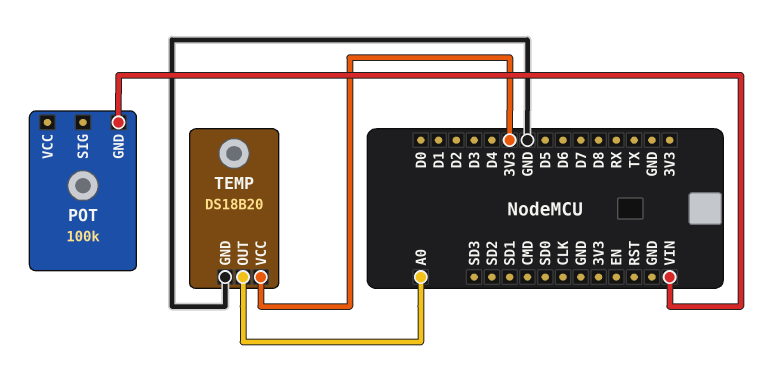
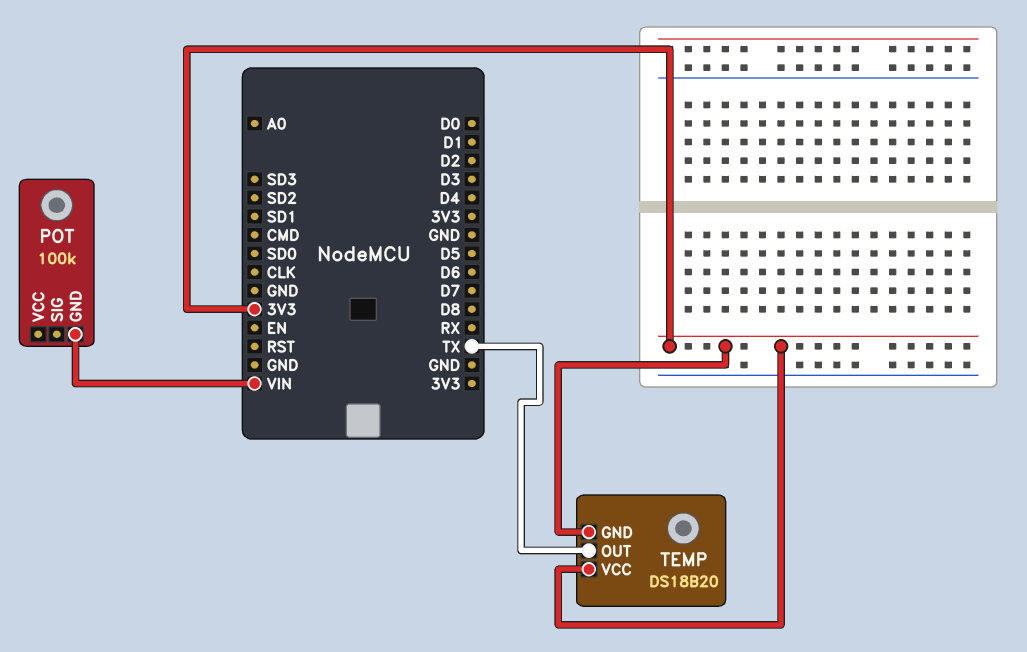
TEMP pin GND: GND -> 3V3
TEMP pin OUT: A0 -> TX

